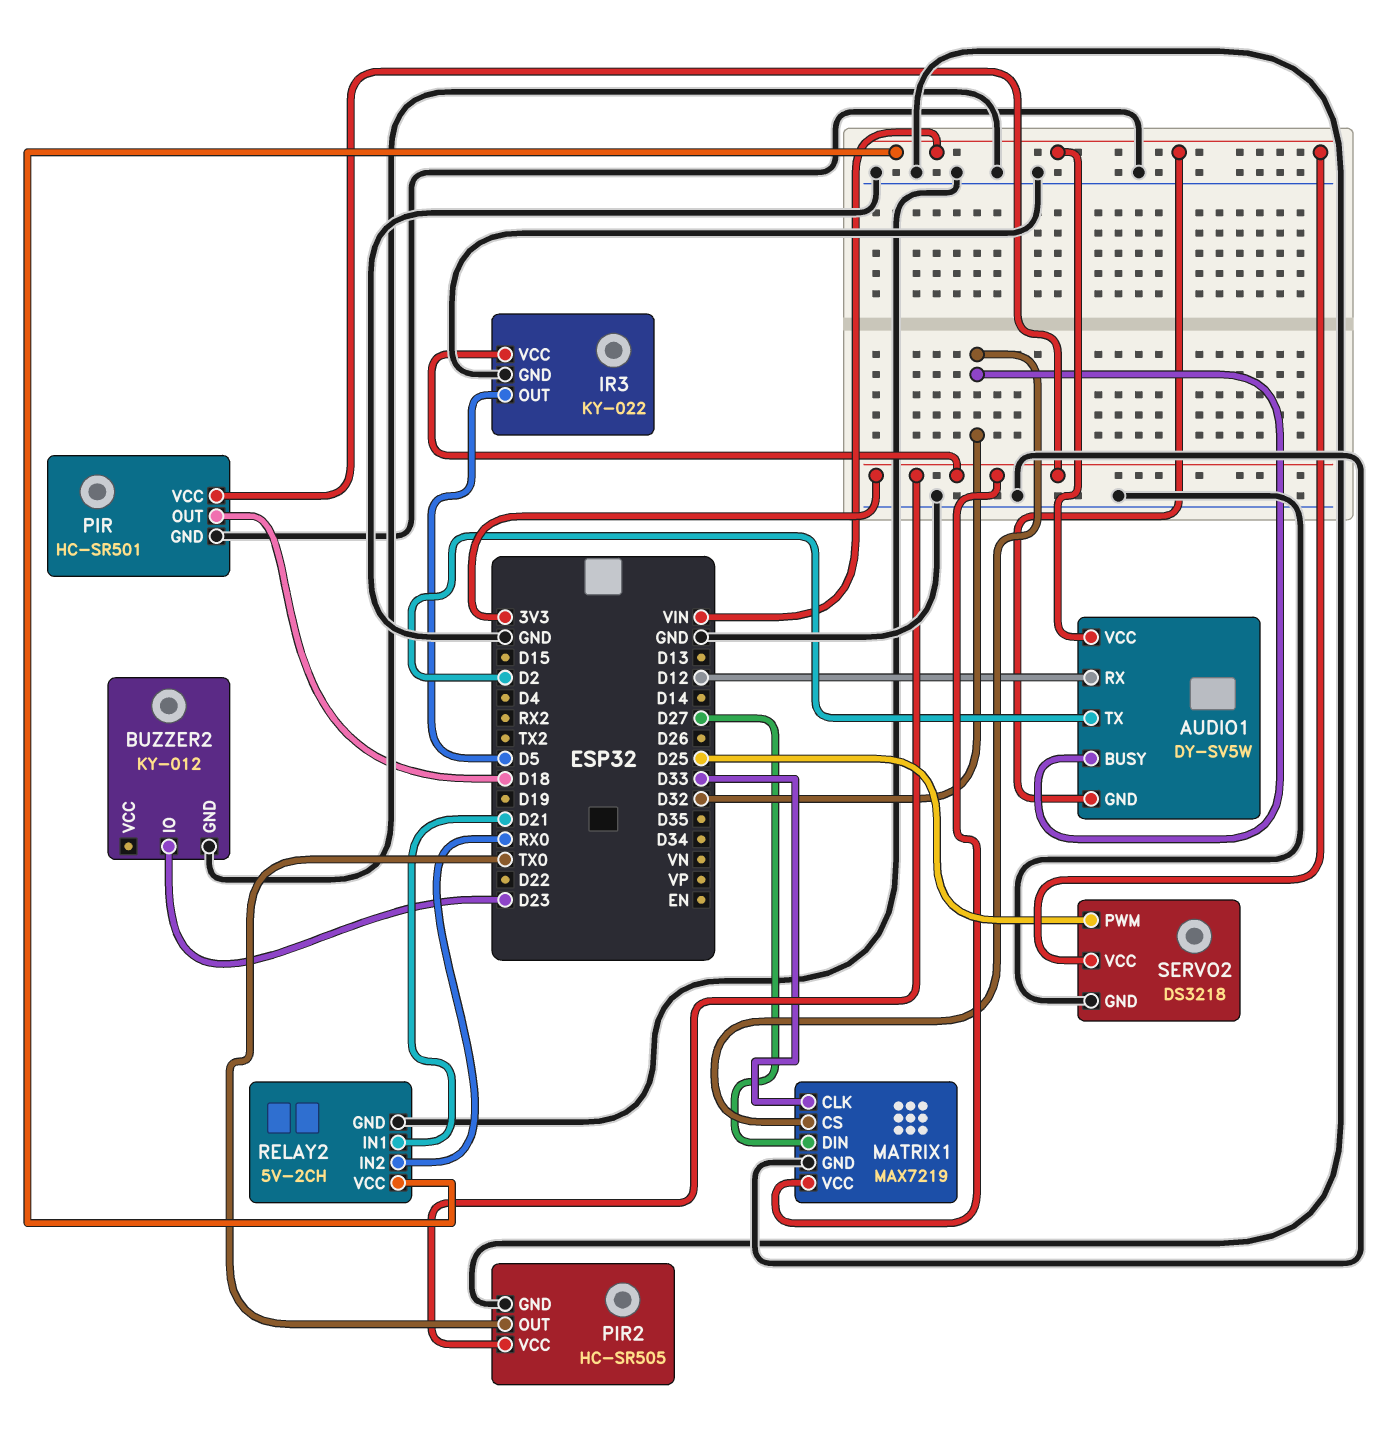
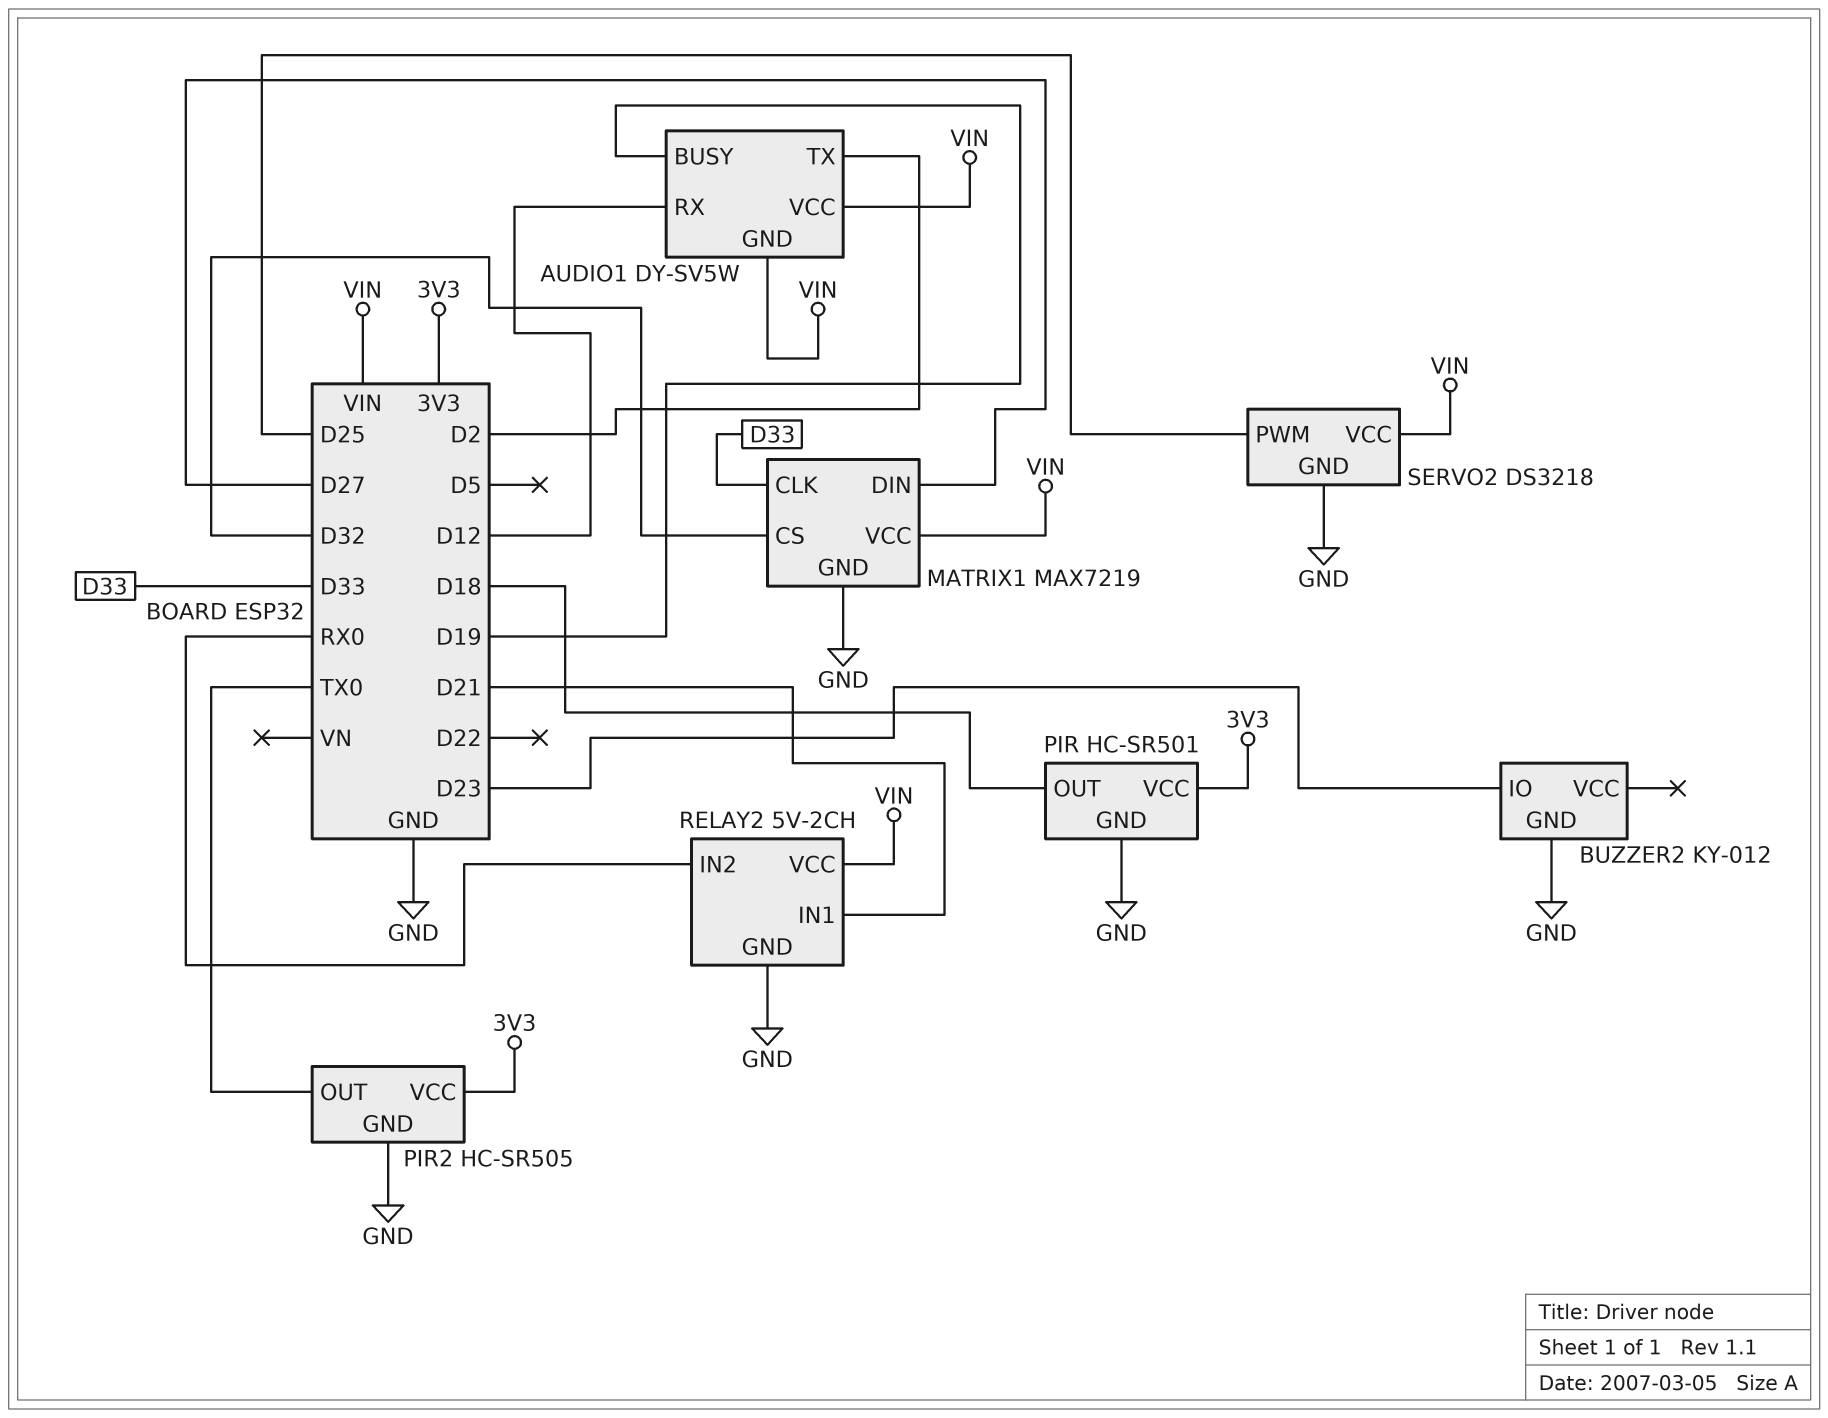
AUDIO1 pin BUSY: D32 -> D19
IR3: KY-022 -> none
IR3 pin GND: GND -> none
IR3 pin OUT: D5 -> none
IR3 pin VCC: 3V3 -> none
MATRIX1 pin VCC: 3V3 -> VIN

